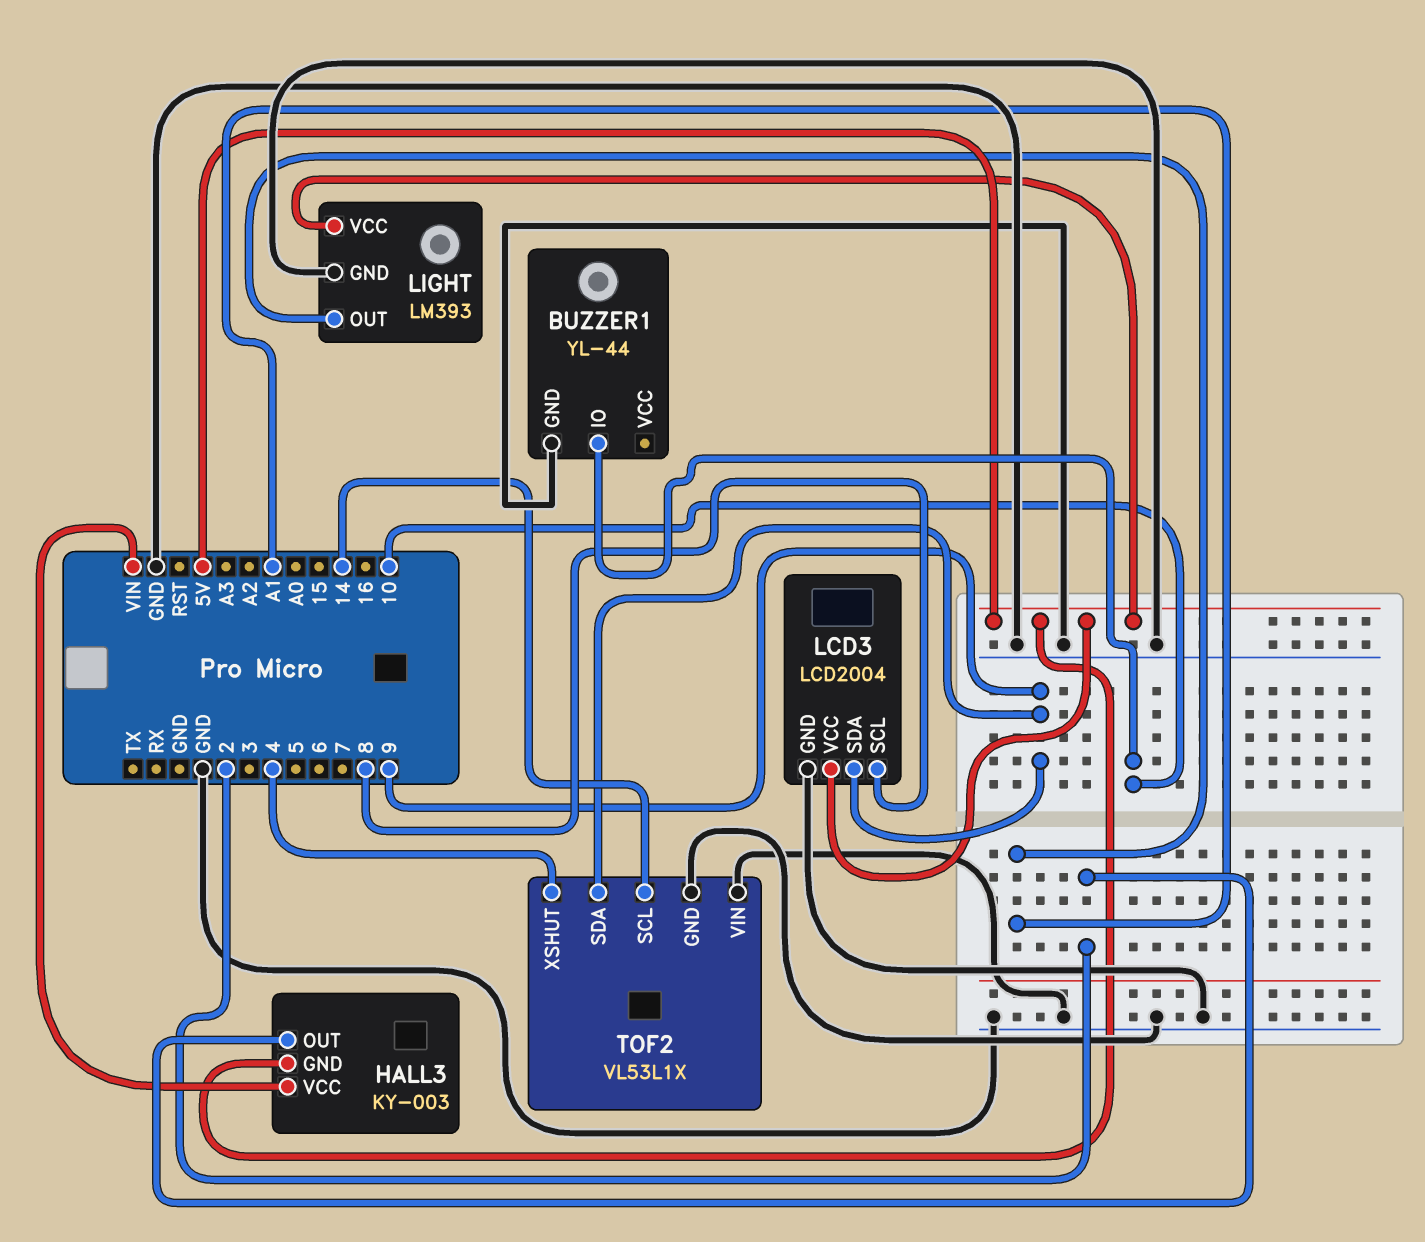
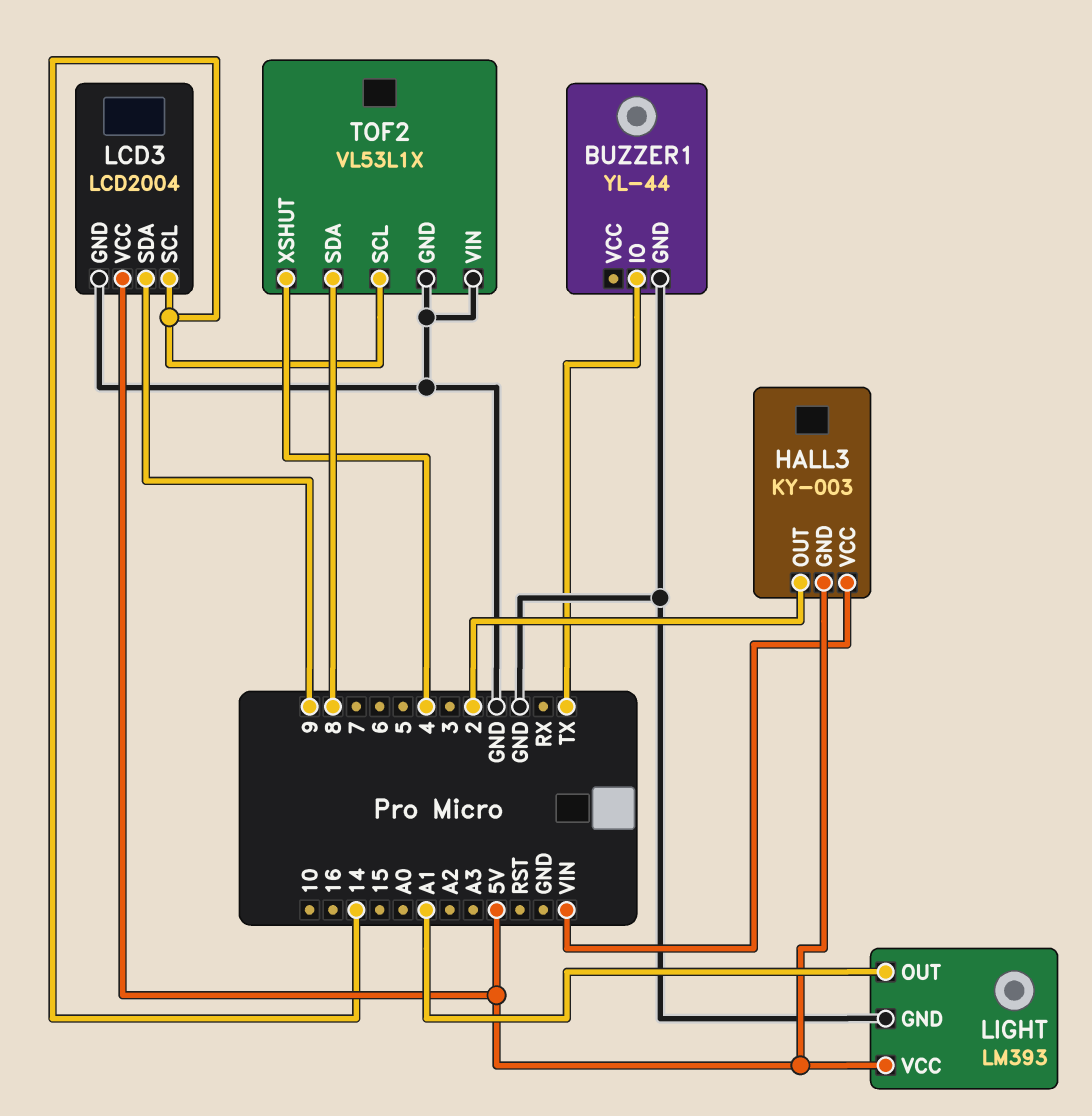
BUZZER1 pin IO: 10 -> TX
LCD3 pin SCL: 8 -> 14
TOF2 pin SDA: 9 -> 8

